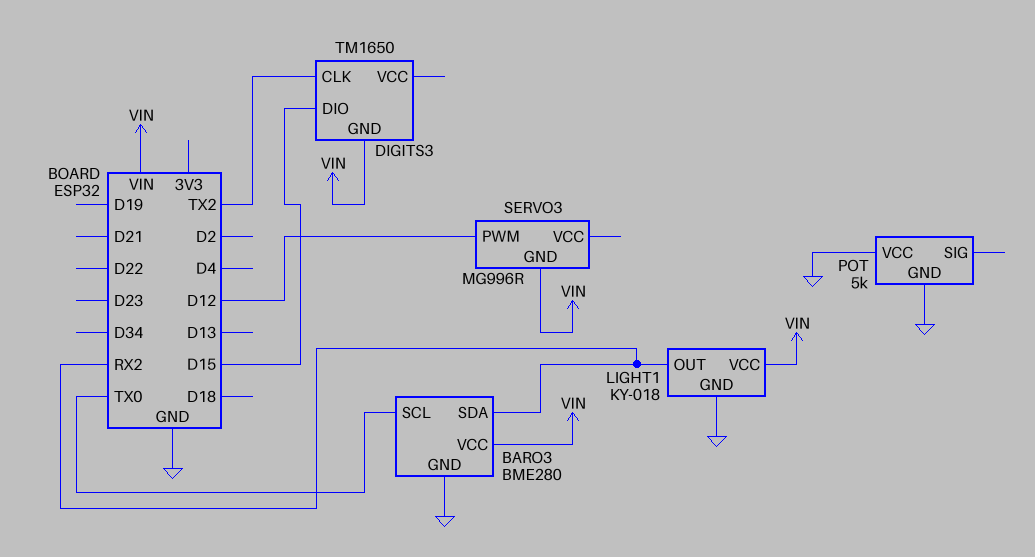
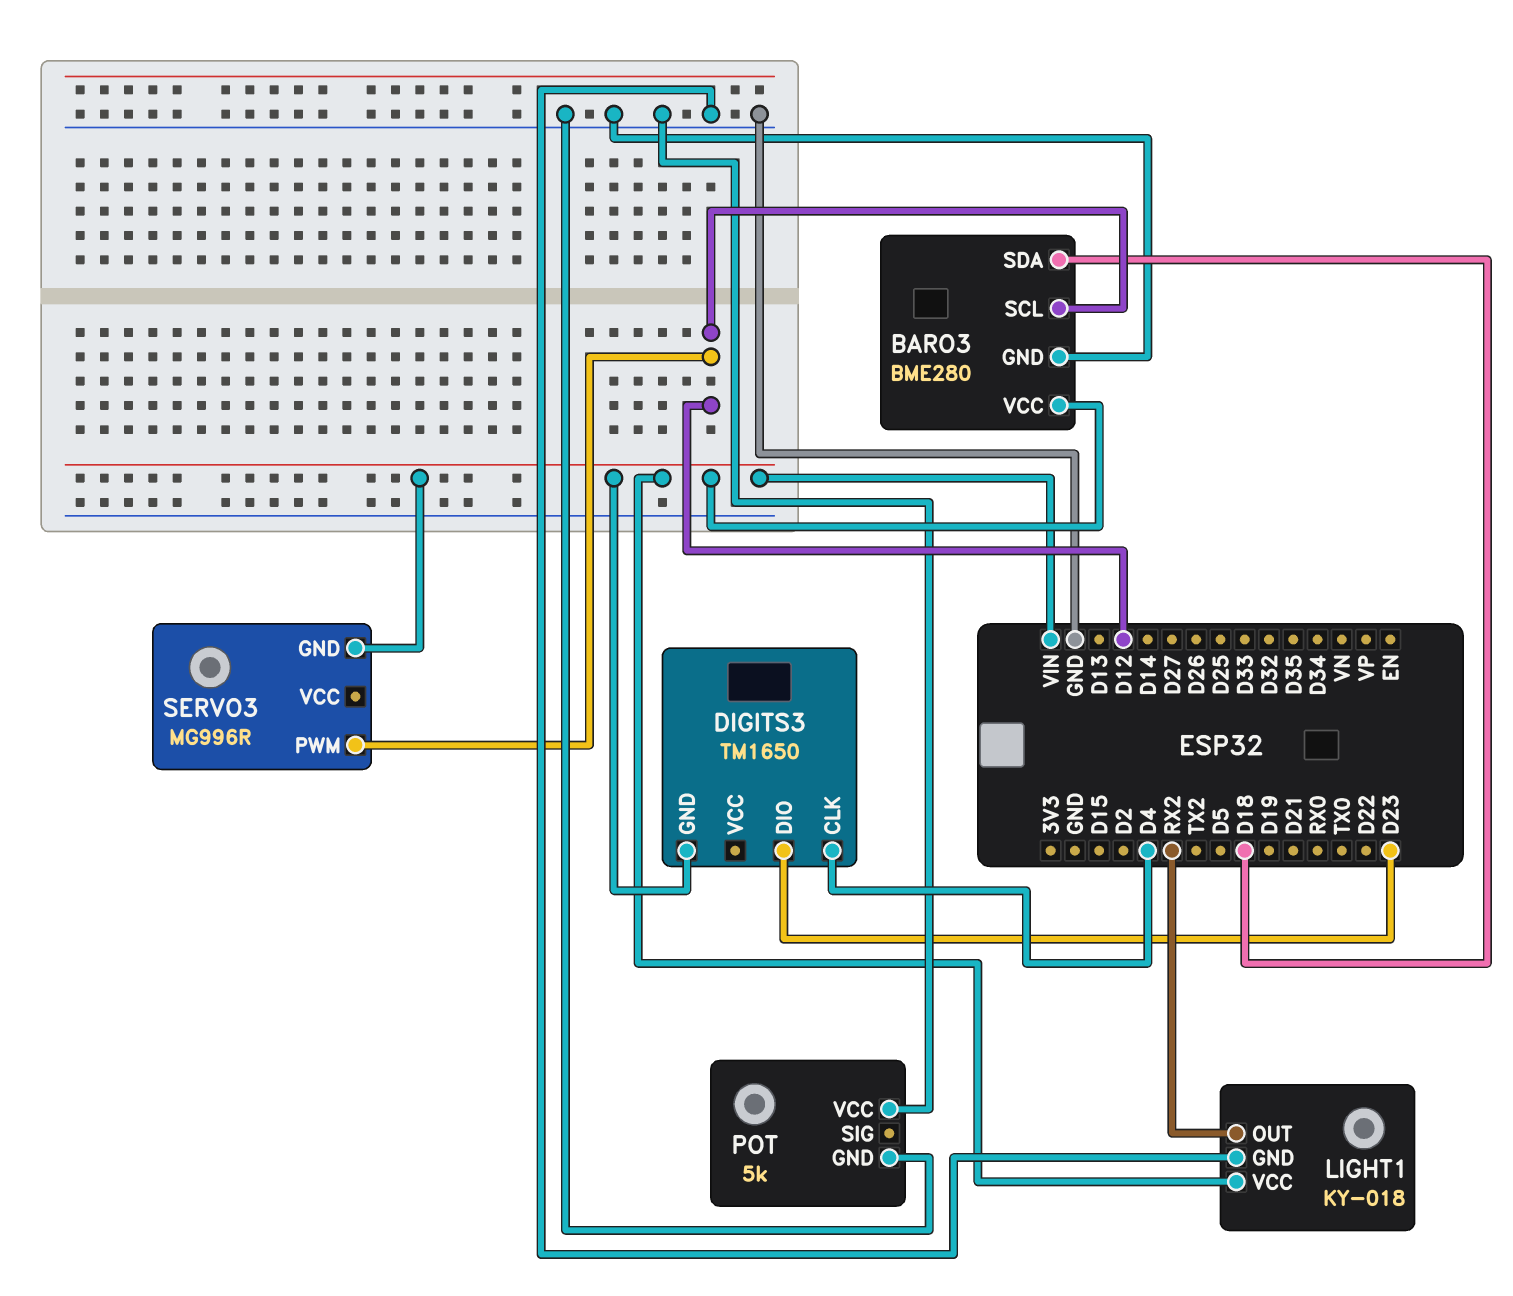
BARO3 pin SCL: TX0 -> D12
BARO3 pin SDA: RX2 -> D18
DIGITS3 pin CLK: TX2 -> D4
DIGITS3 pin DIO: D15 -> D23

